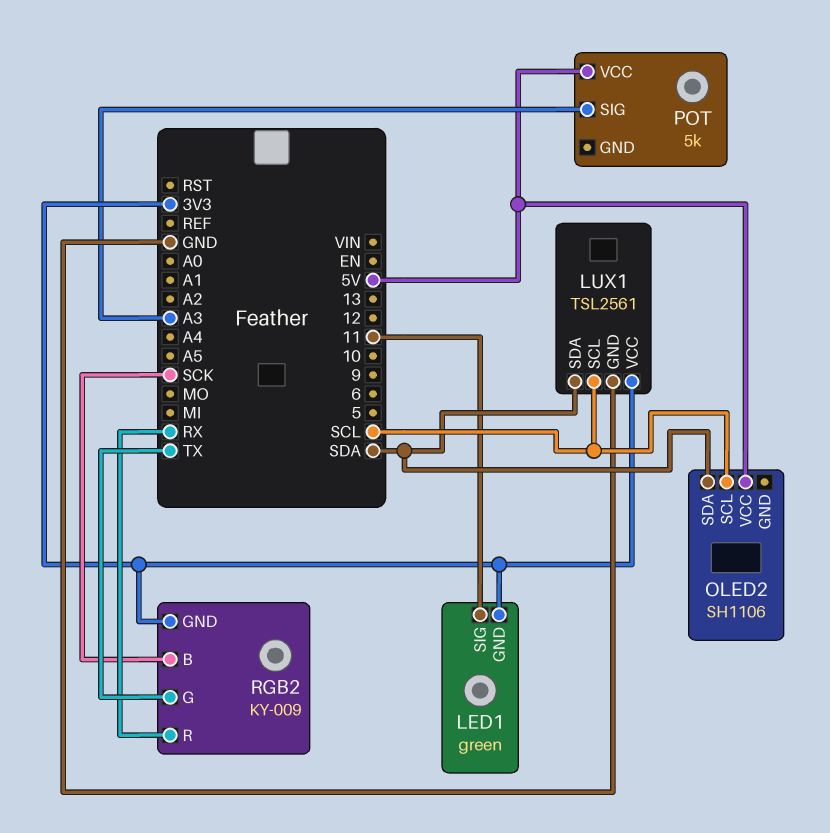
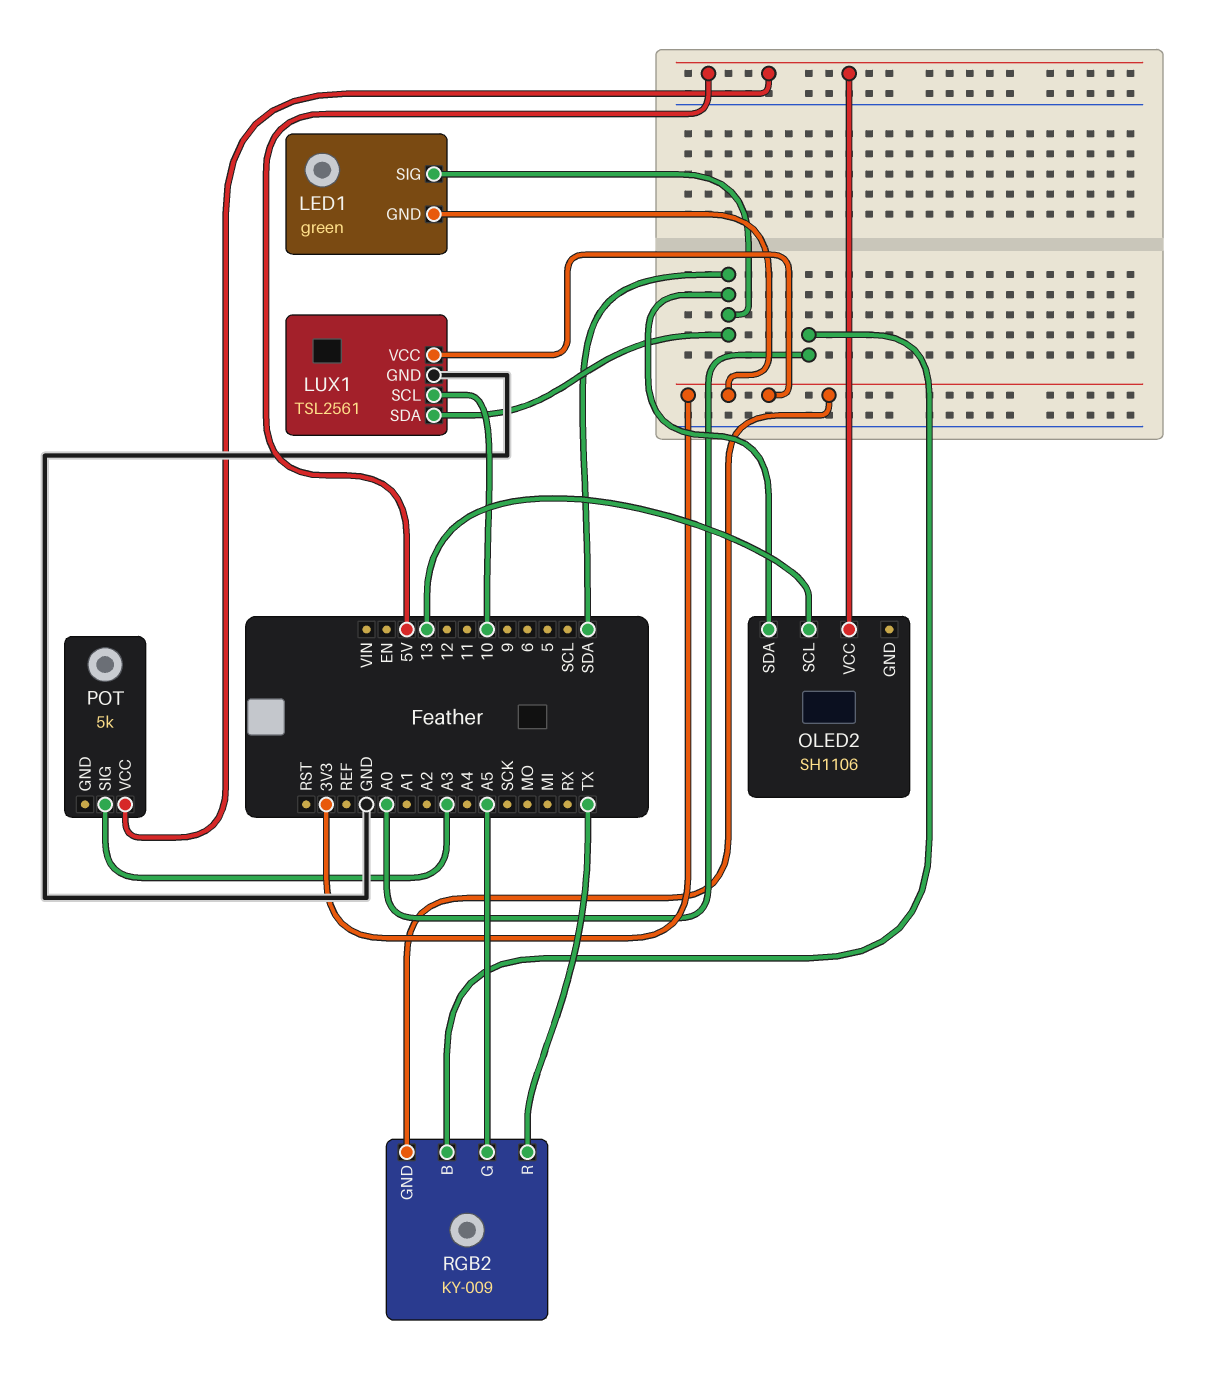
LED1 pin SIG: 11 -> SDA
LUX1 pin SCL: SCL -> 10
OLED2 pin SCL: SCL -> 13
RGB2 pin B: SCK -> A0
RGB2 pin G: TX -> A5
RGB2 pin R: RX -> TX

